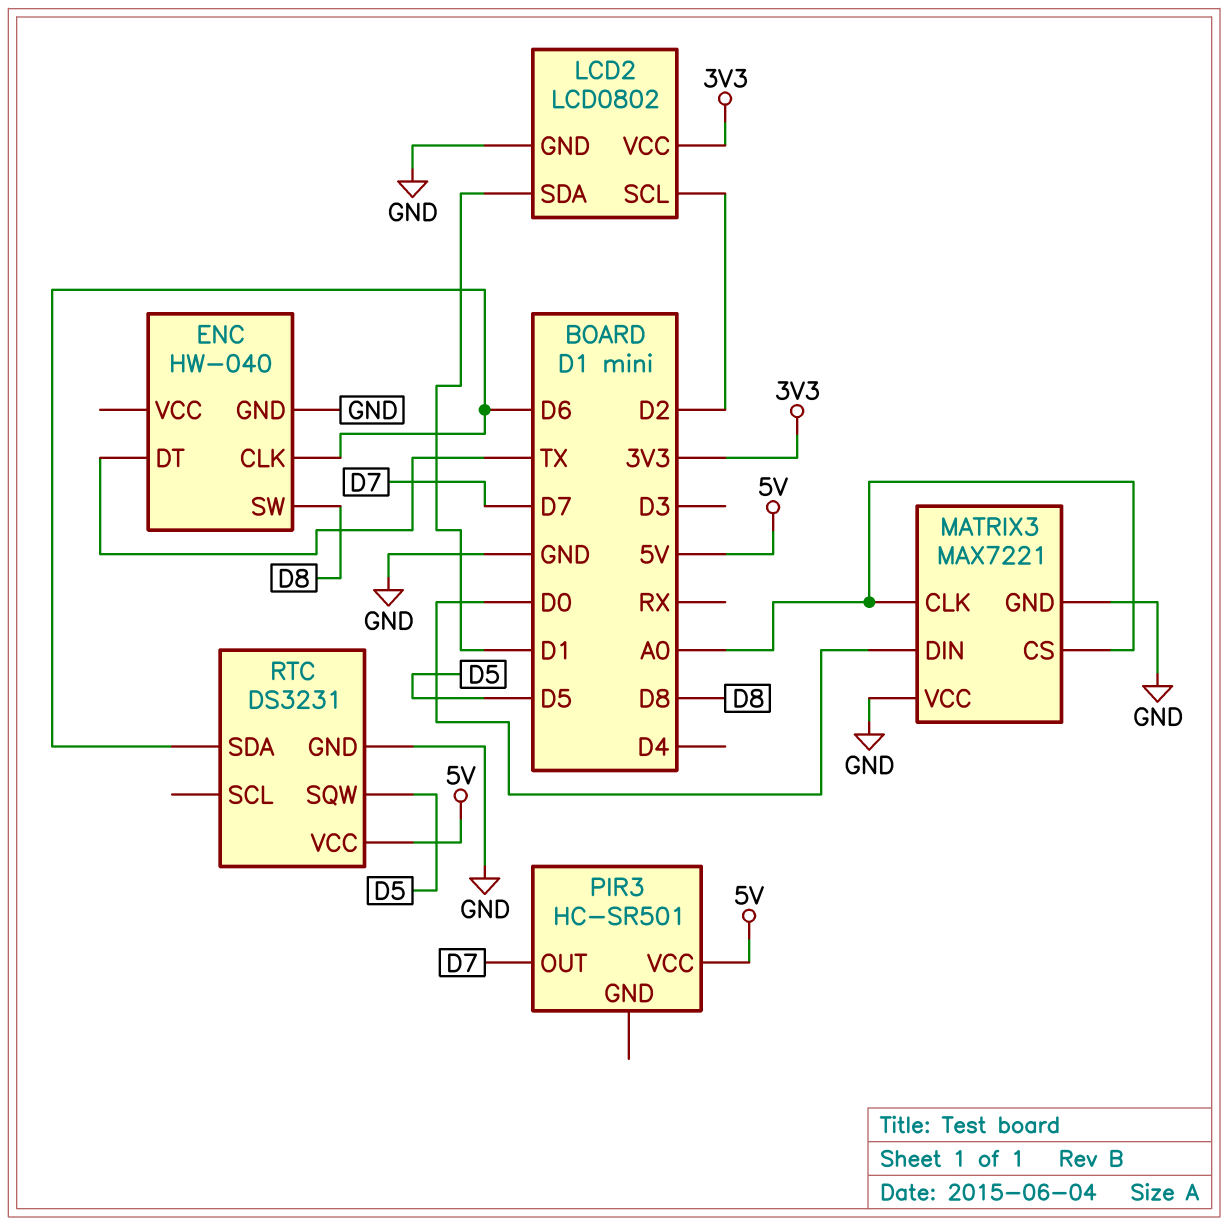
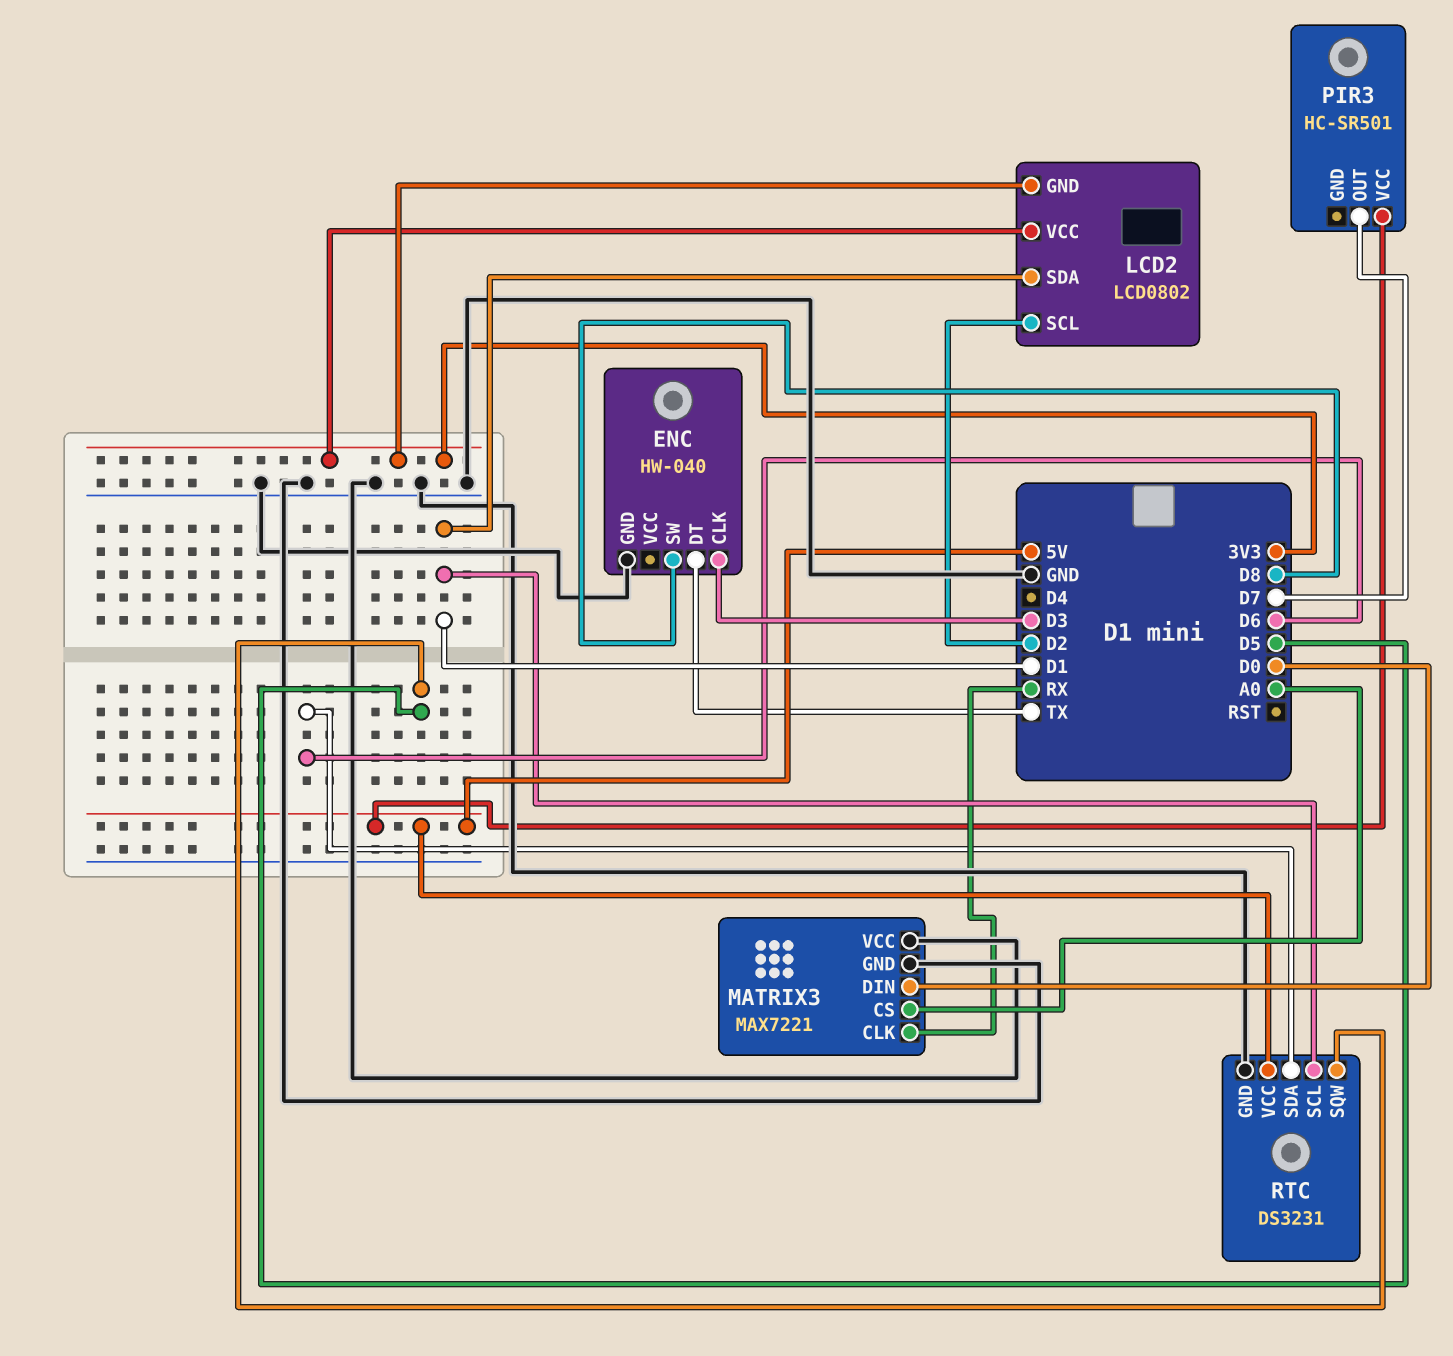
ENC pin CLK: D6 -> D3
LCD2 pin GND: GND -> 3V3
MATRIX3 pin CLK: A0 -> RX
RTC pin SCL: none -> D1

